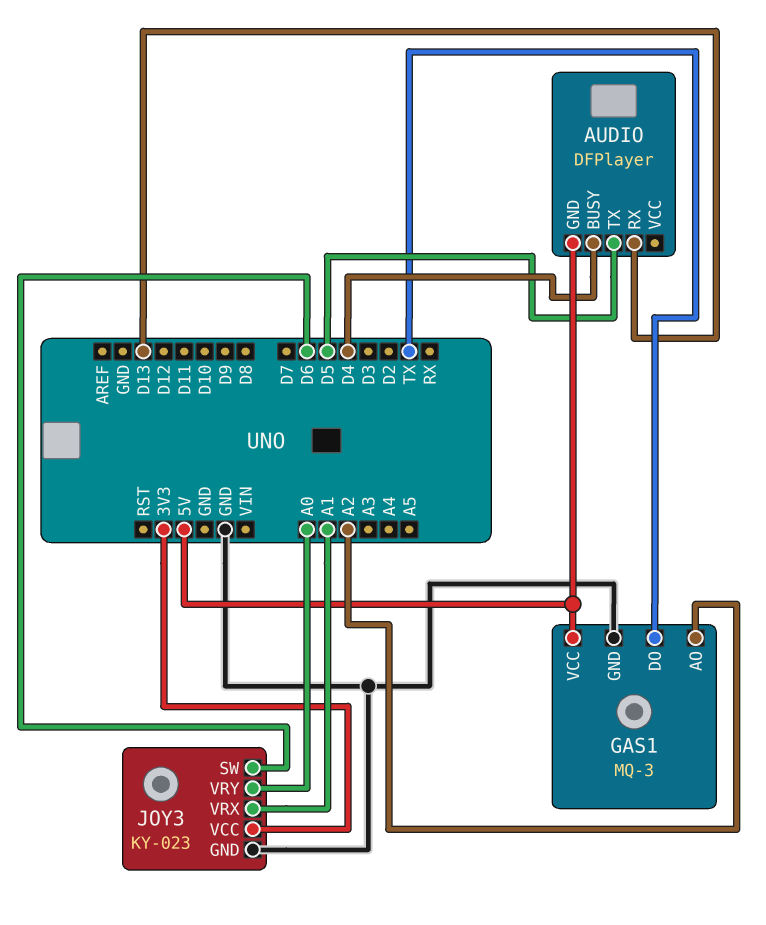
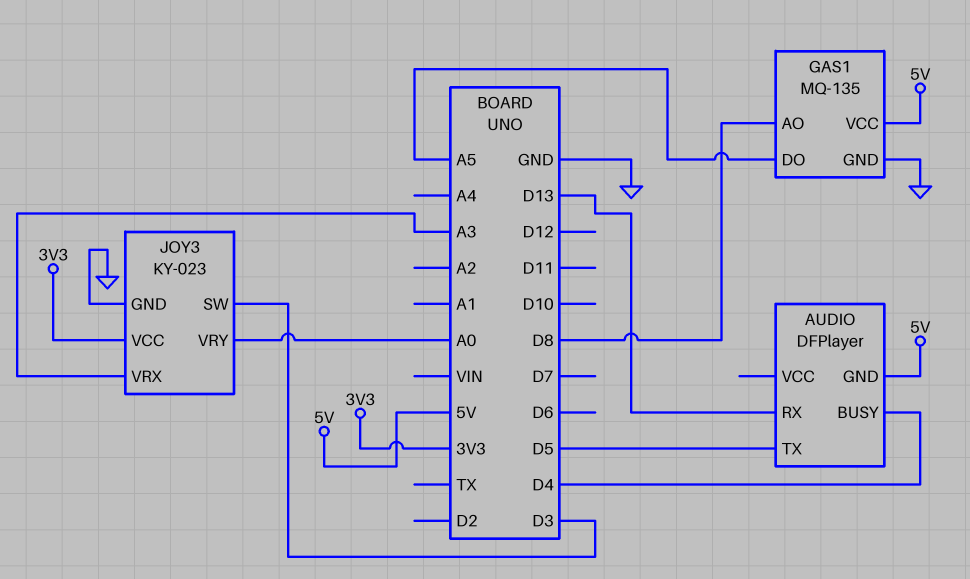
GAS1: MQ-3 -> MQ-135
GAS1 pin AO: A2 -> D8
GAS1 pin DO: TX -> A5
JOY3 pin SW: D6 -> D3
JOY3 pin VRX: A1 -> A3

